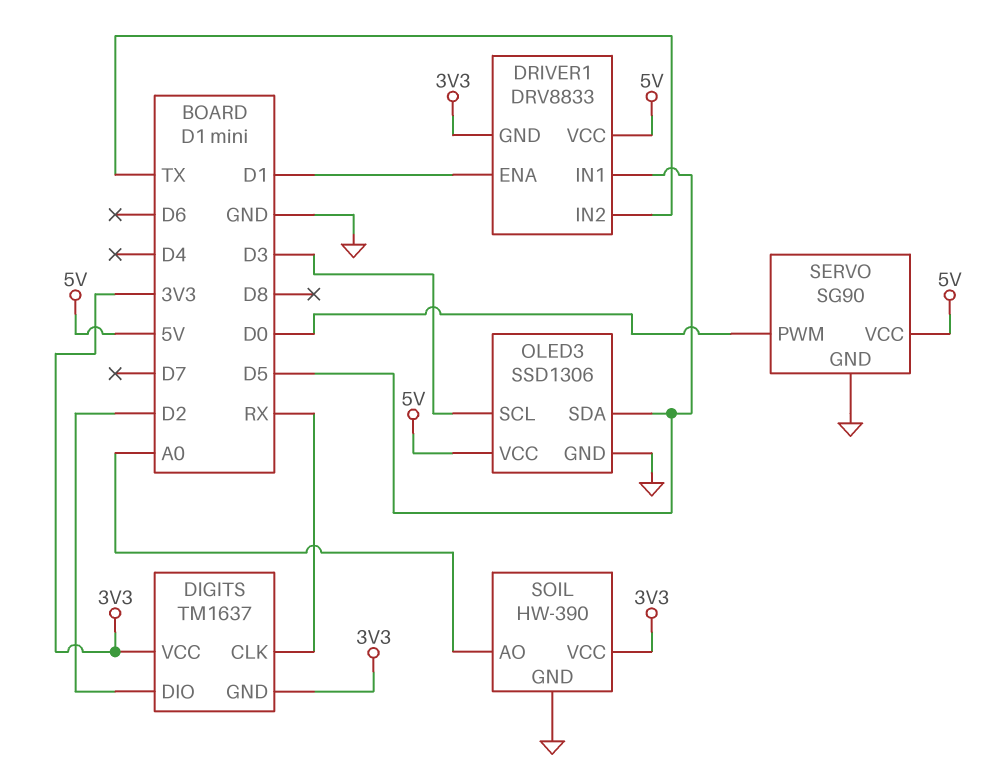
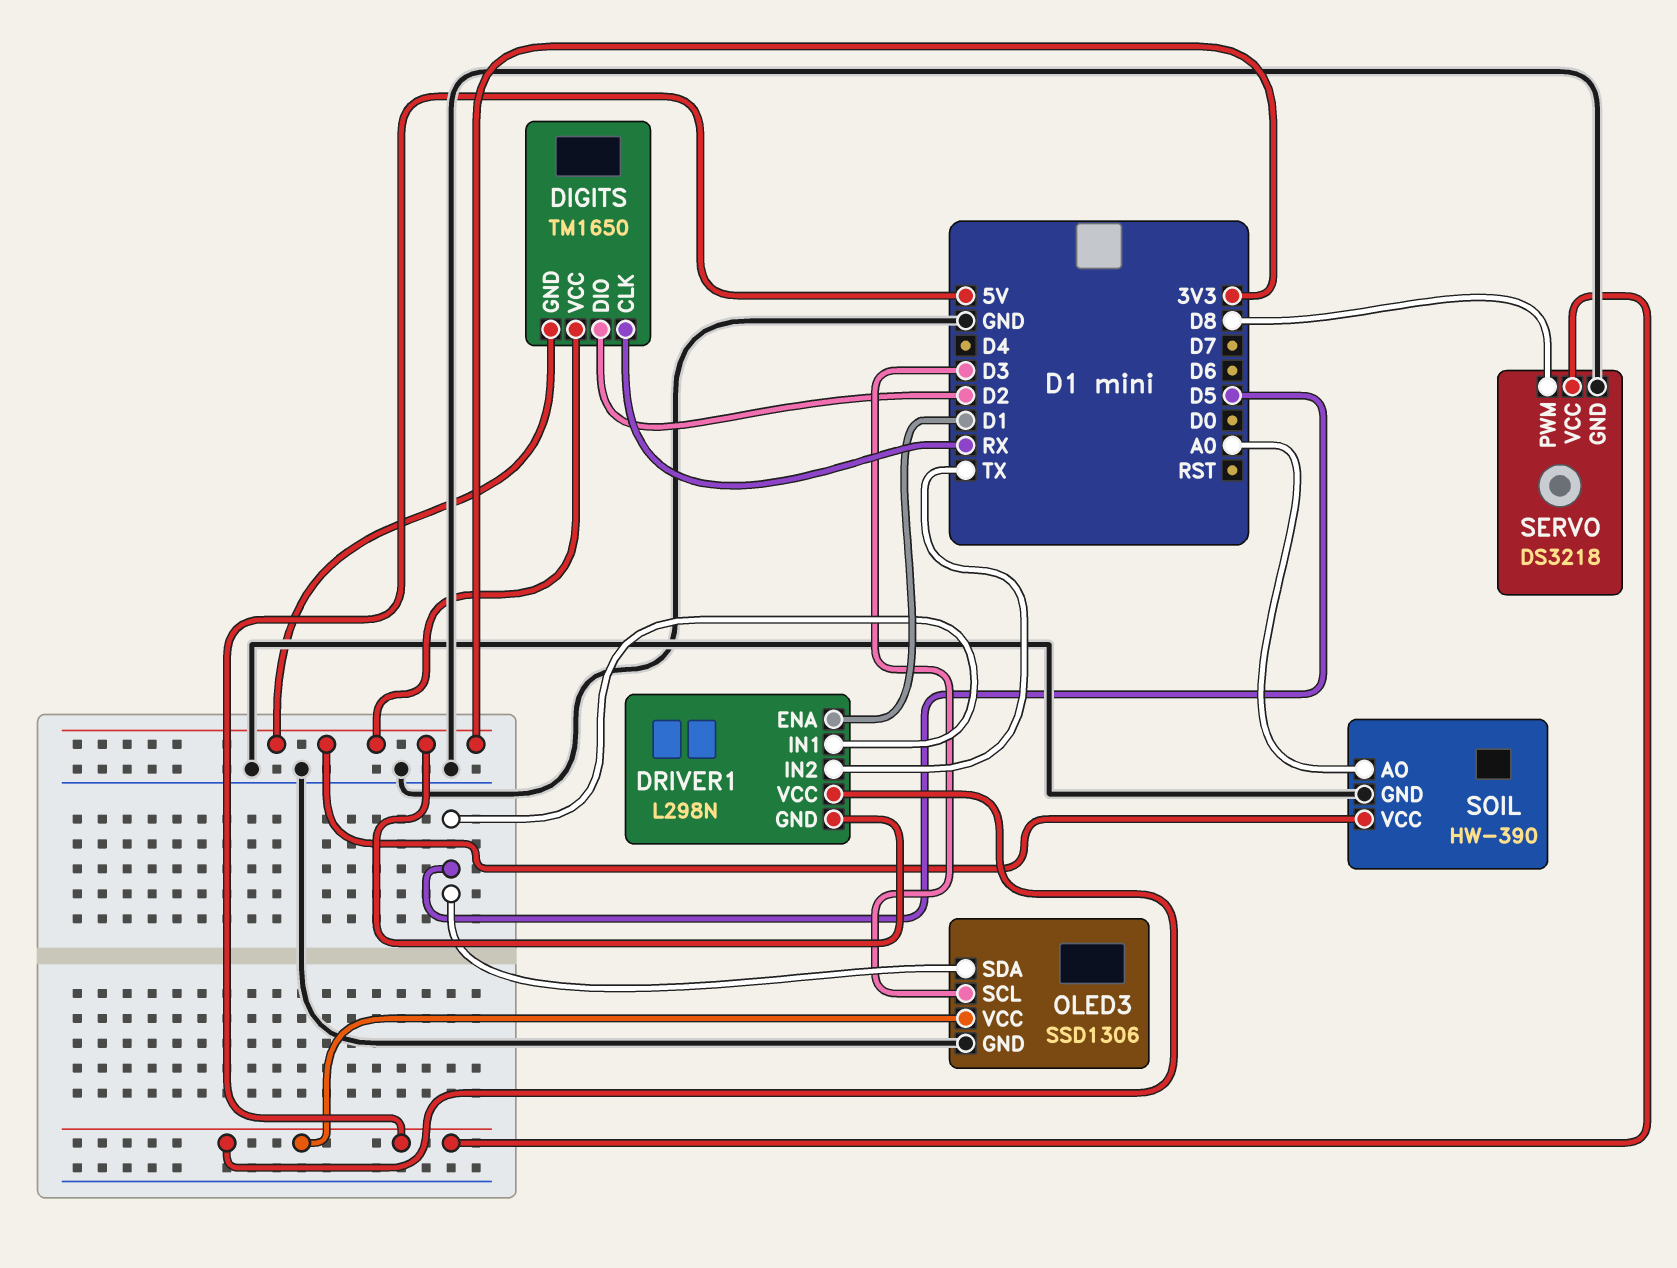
DIGITS: TM1637 -> TM1650
DRIVER1: DRV8833 -> L298N
SERVO: SG90 -> DS3218
SERVO pin PWM: D0 -> D8

